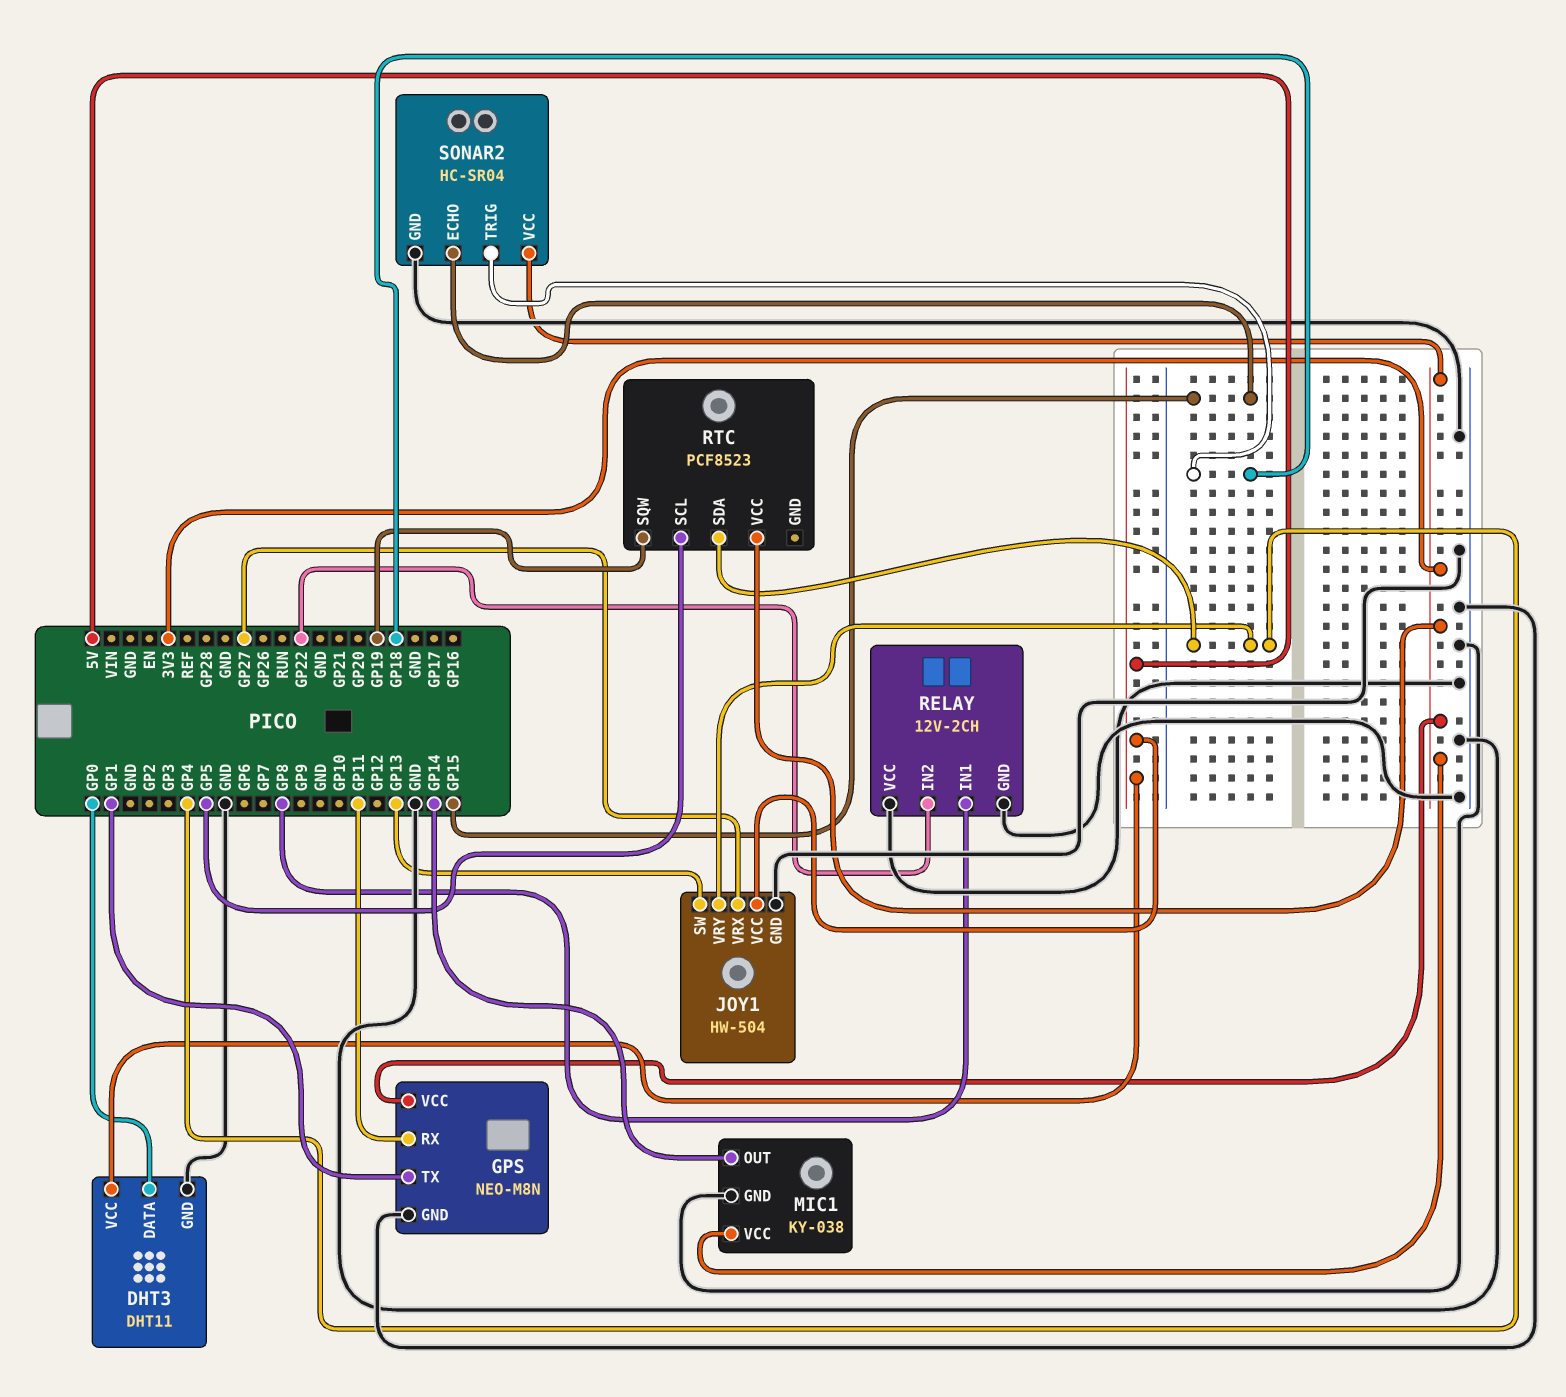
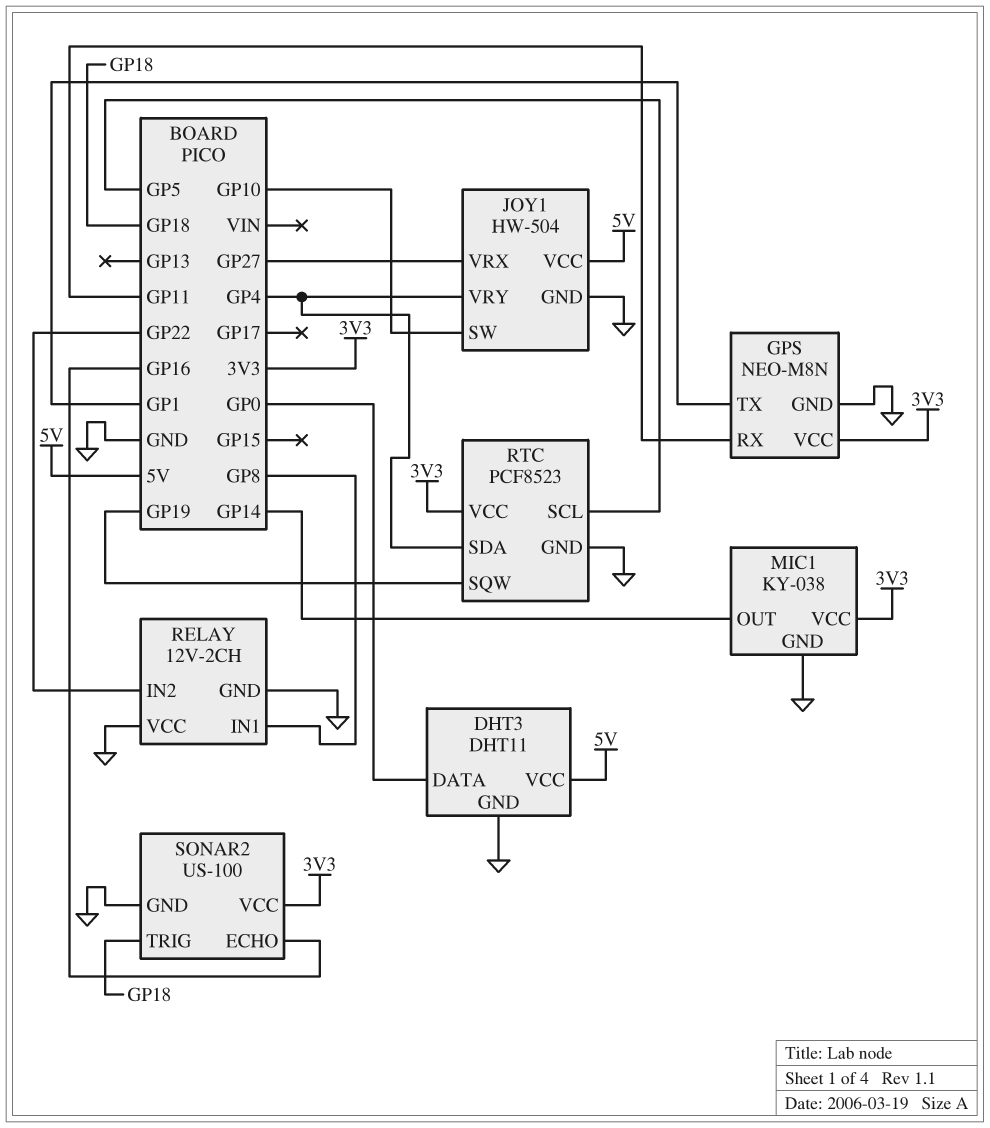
JOY1 pin SW: GP13 -> GP10
RTC pin GND: none -> GND
SONAR2: HC-SR04 -> US-100
SONAR2 pin ECHO: GP15 -> GP16

